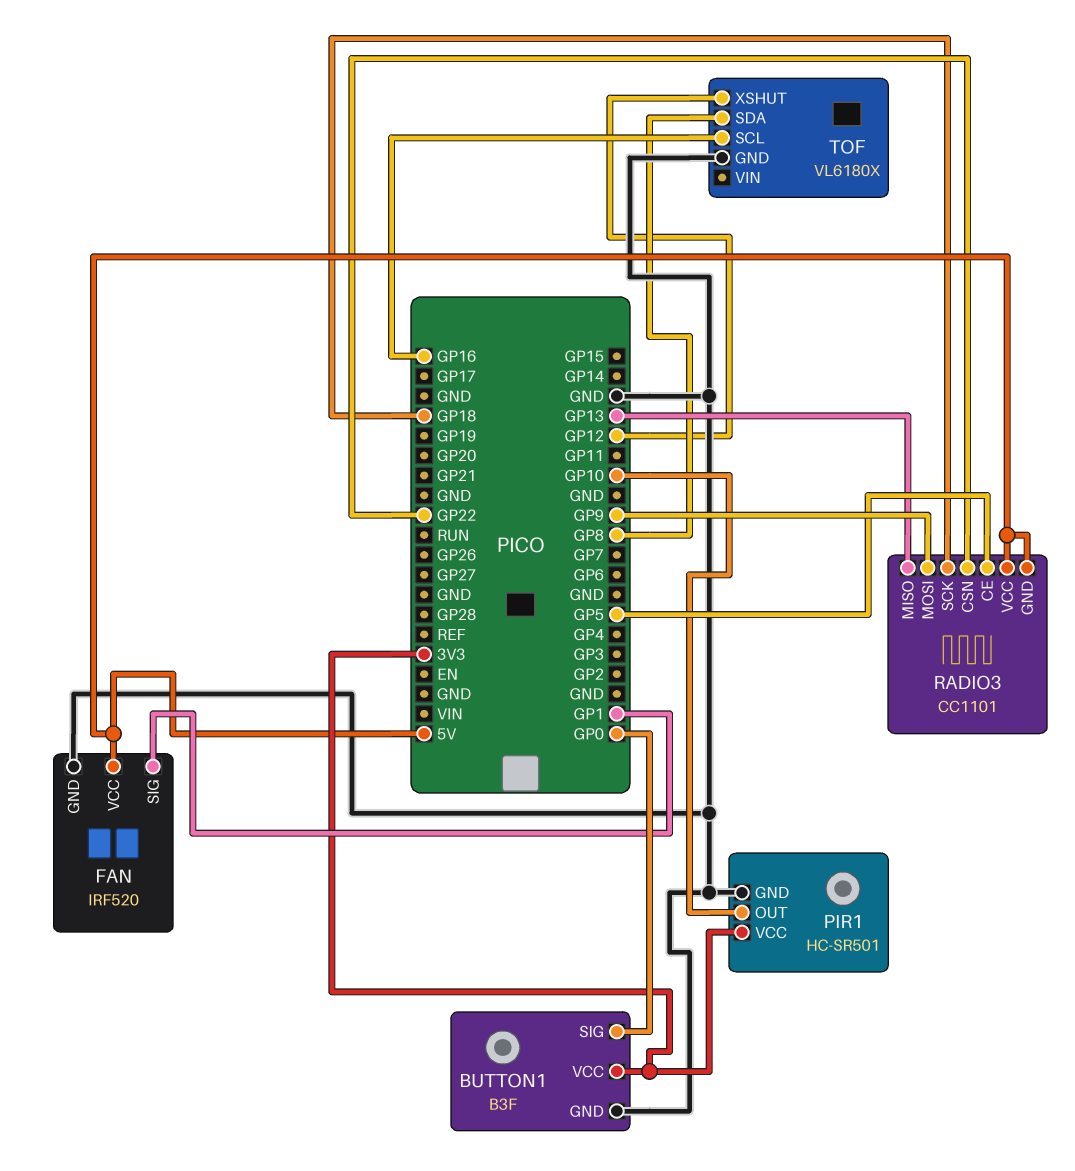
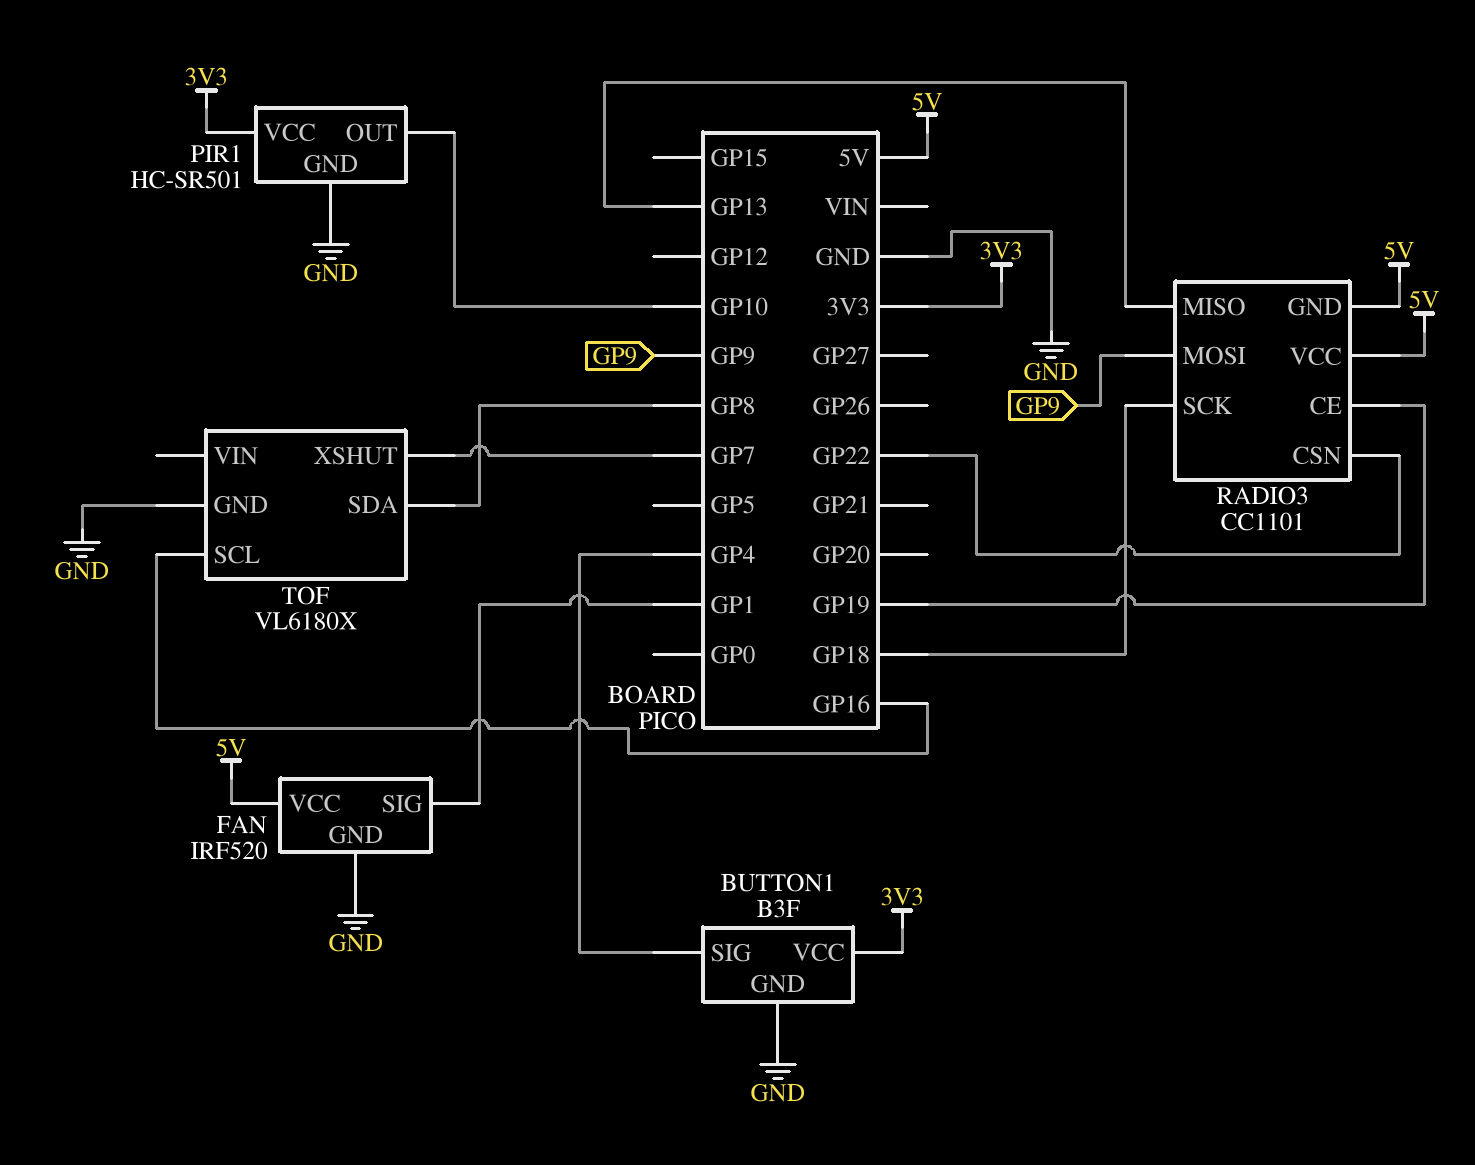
BUTTON1 pin SIG: GP0 -> GP4
RADIO3 pin CE: GP5 -> GP19
TOF pin XSHUT: GP12 -> GP7

